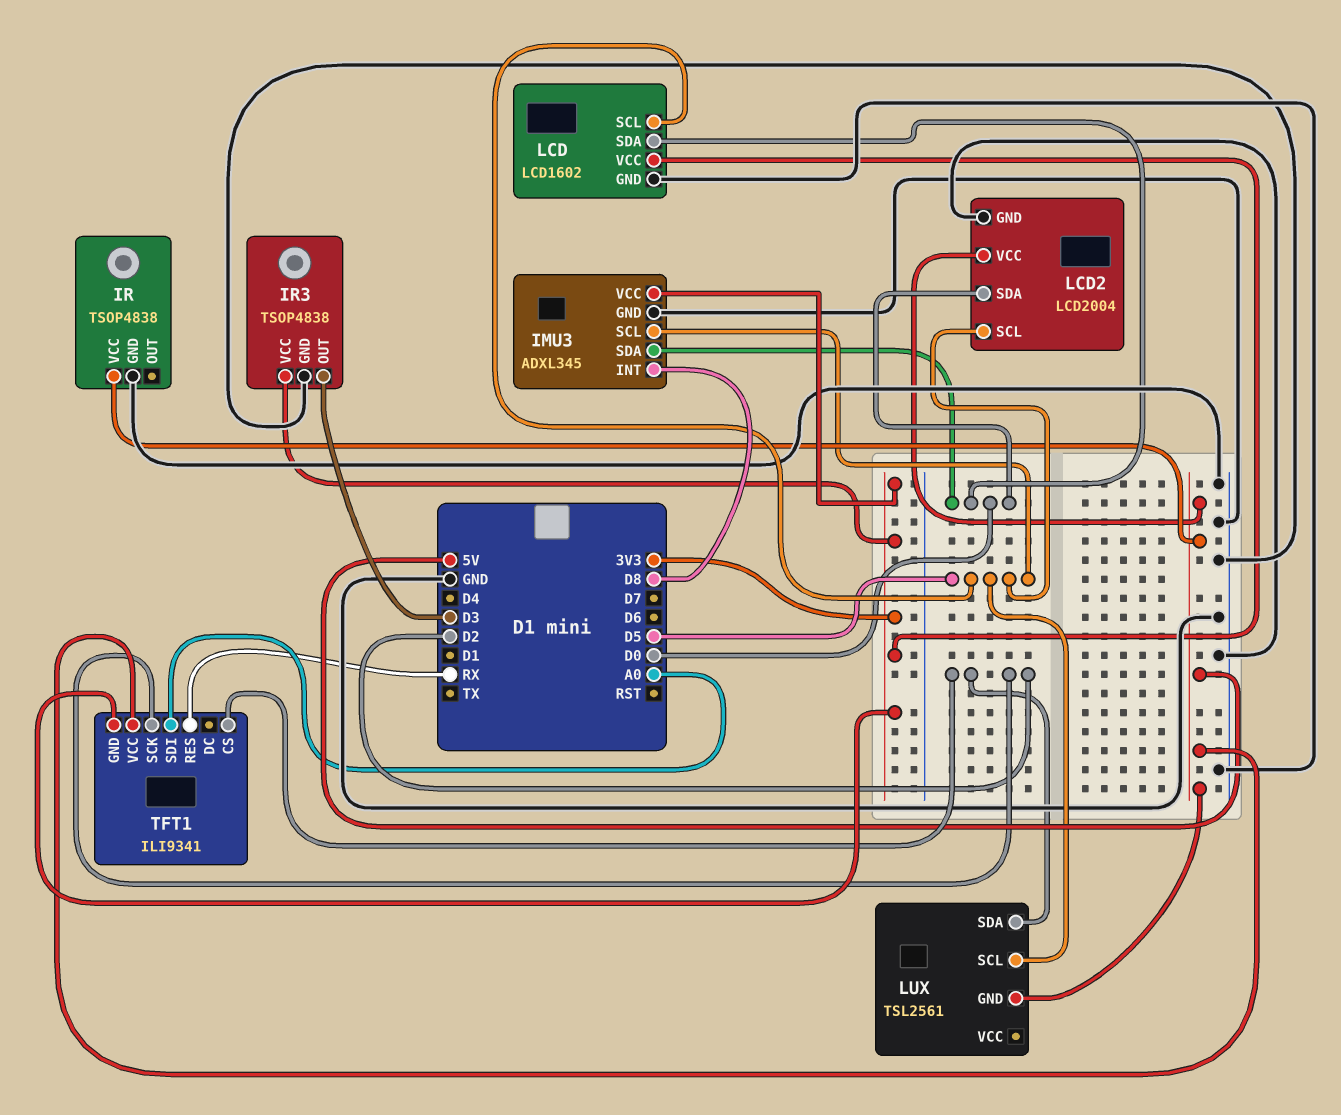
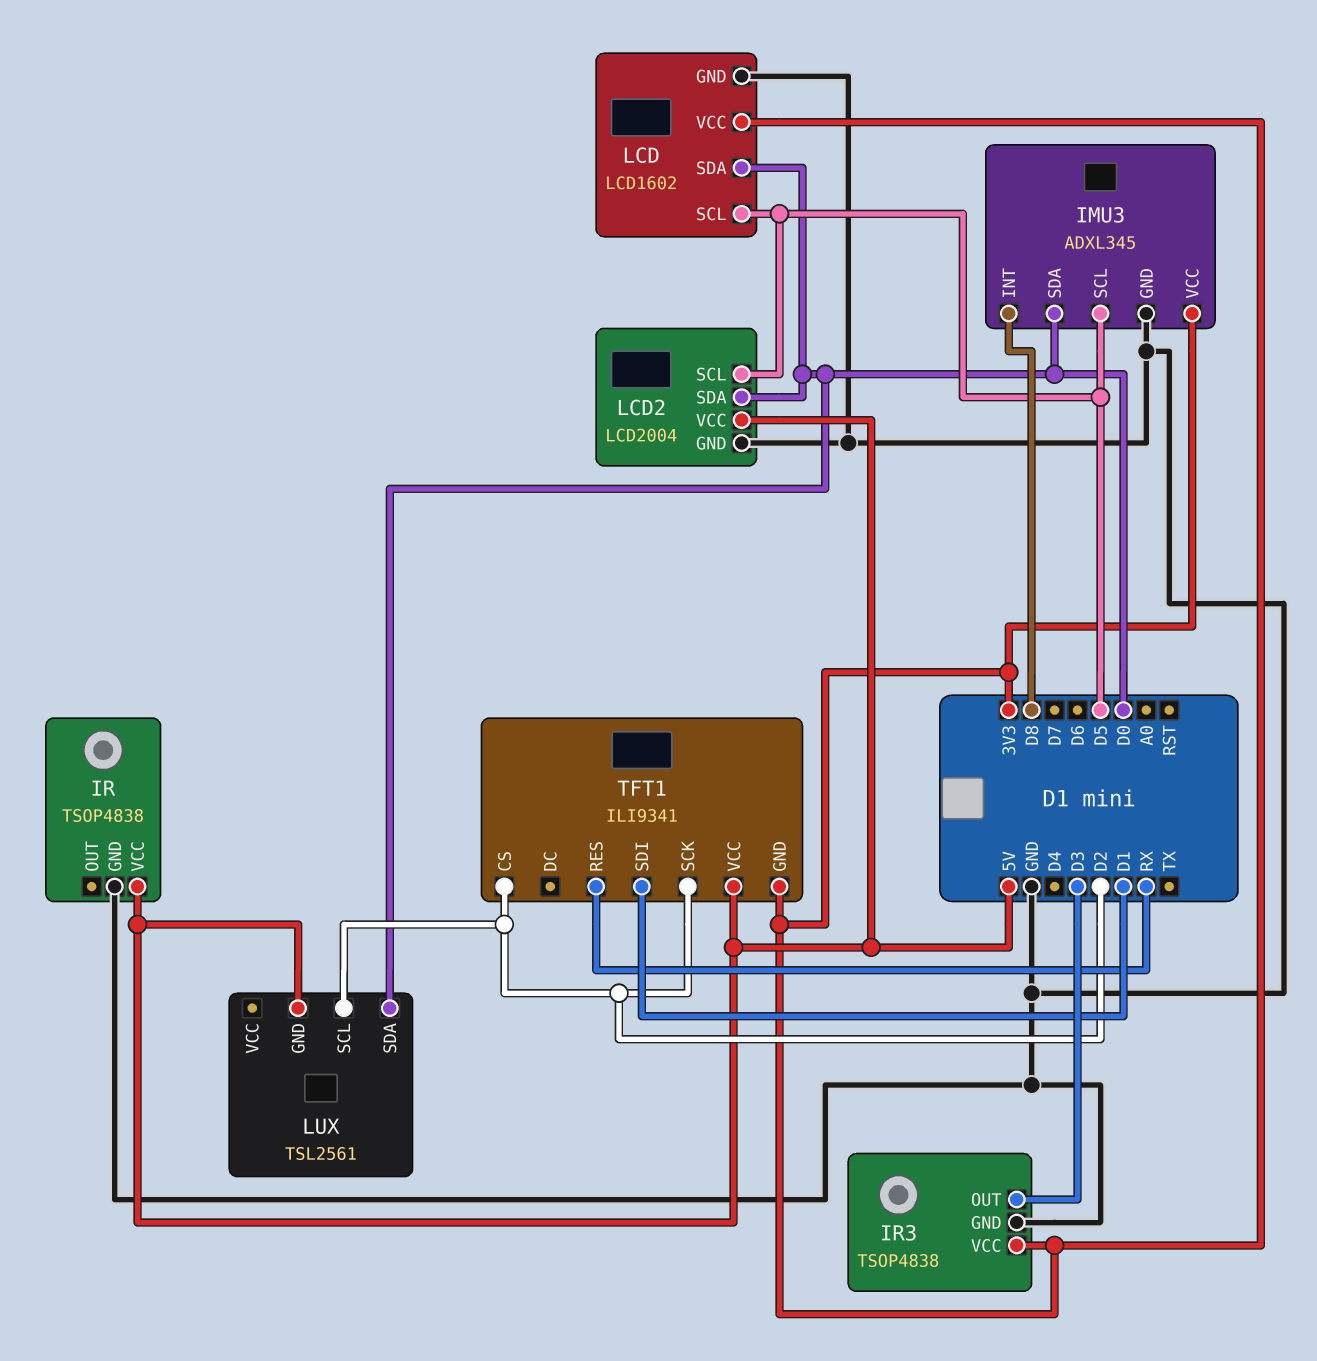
LUX pin SCL: D5 -> D2
LUX pin SDA: D2 -> D0
TFT1 pin SDI: A0 -> D1

